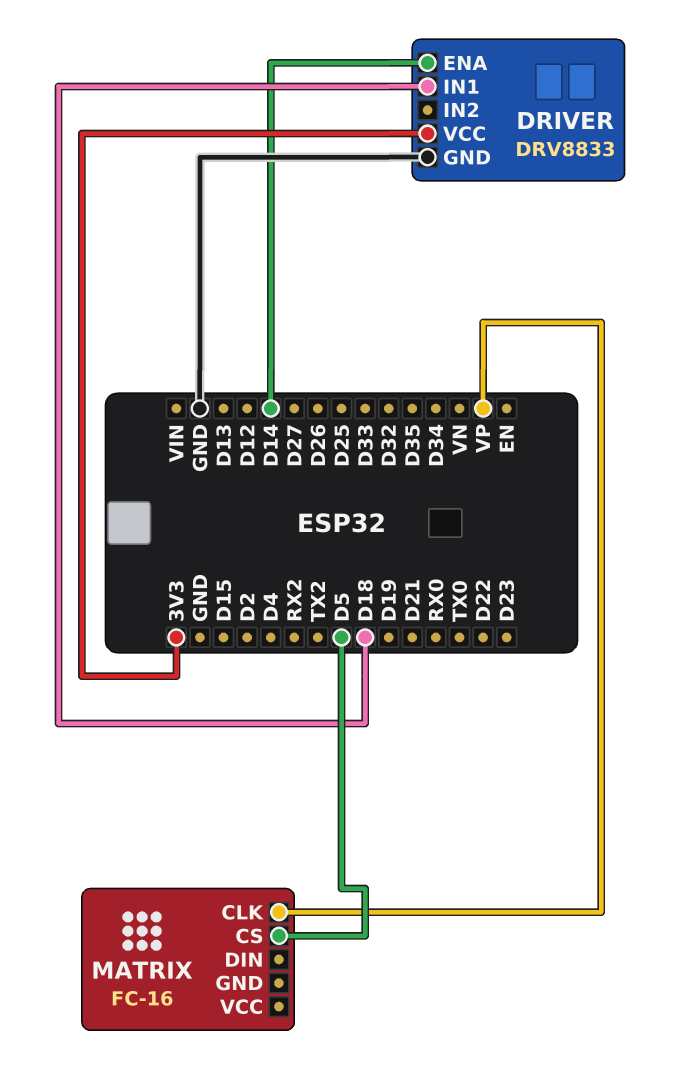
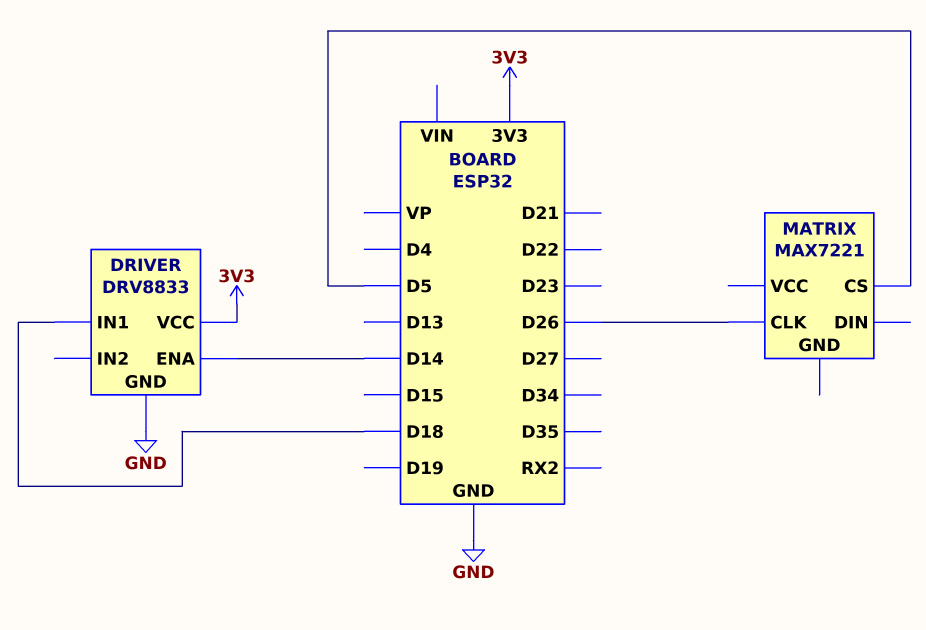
MATRIX: FC-16 -> MAX7221
MATRIX pin CLK: VP -> D26

